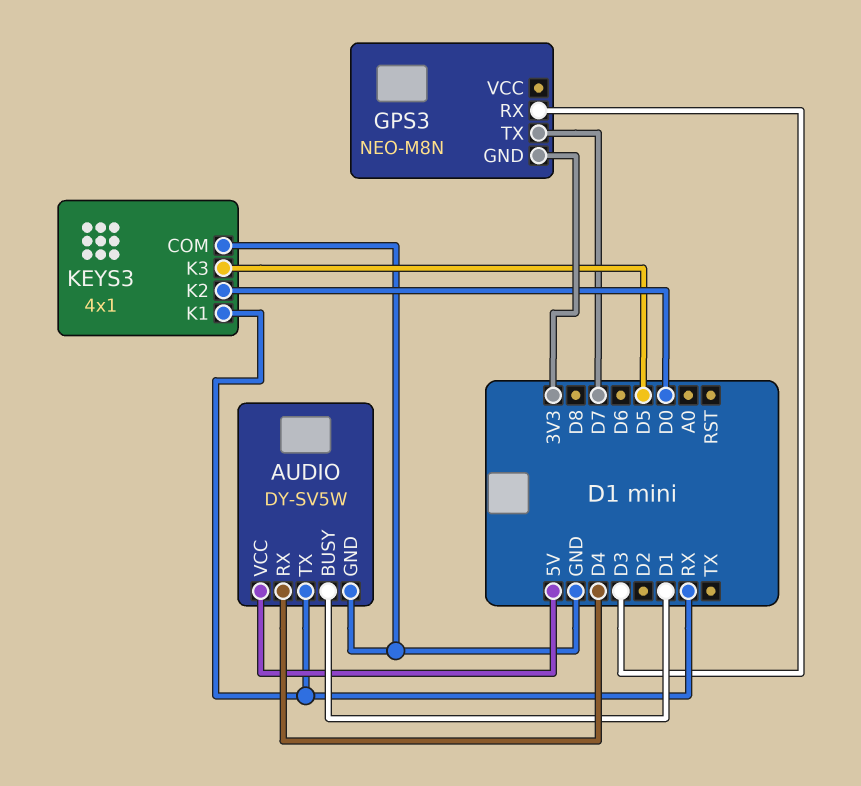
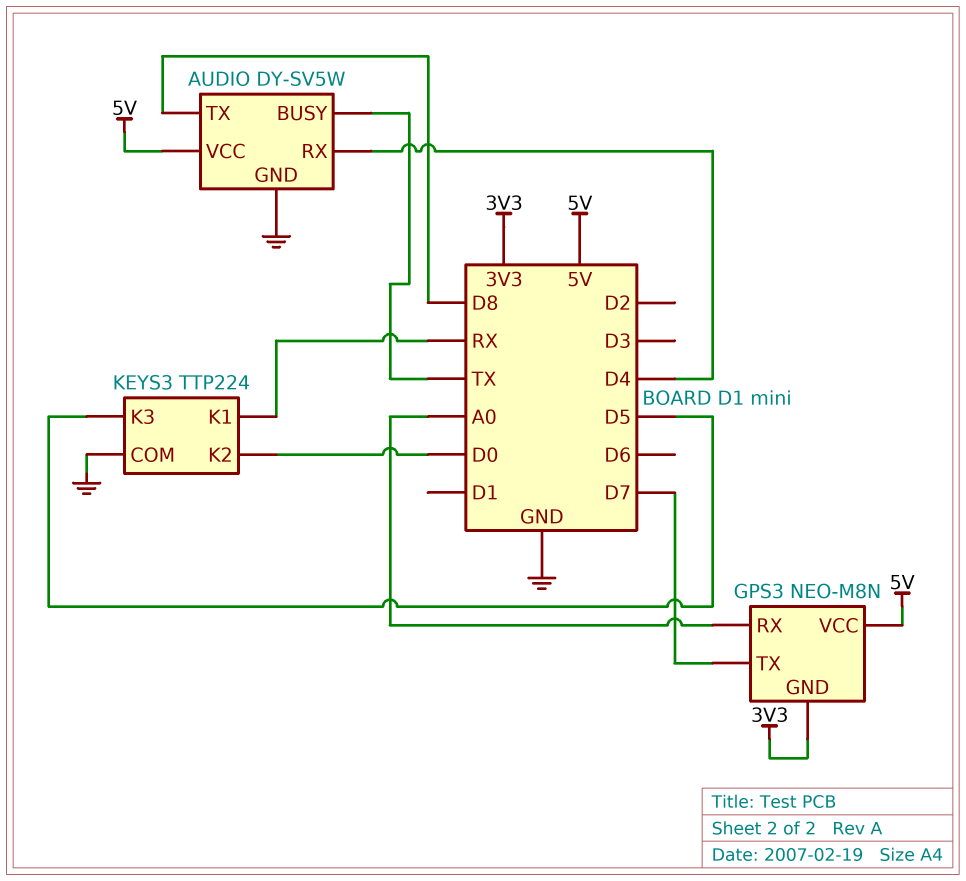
AUDIO pin BUSY: D1 -> TX
AUDIO pin TX: RX -> D8
GPS3 pin RX: D3 -> A0
GPS3 pin VCC: none -> 5V
KEYS3: 4x1 -> TTP224

